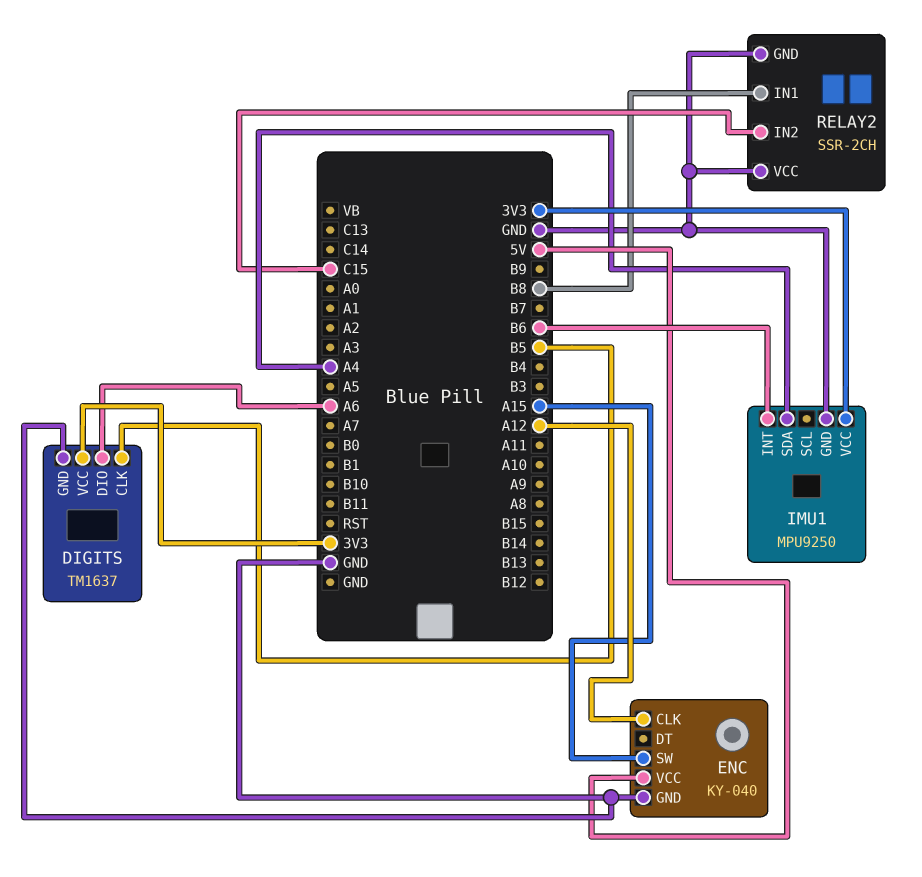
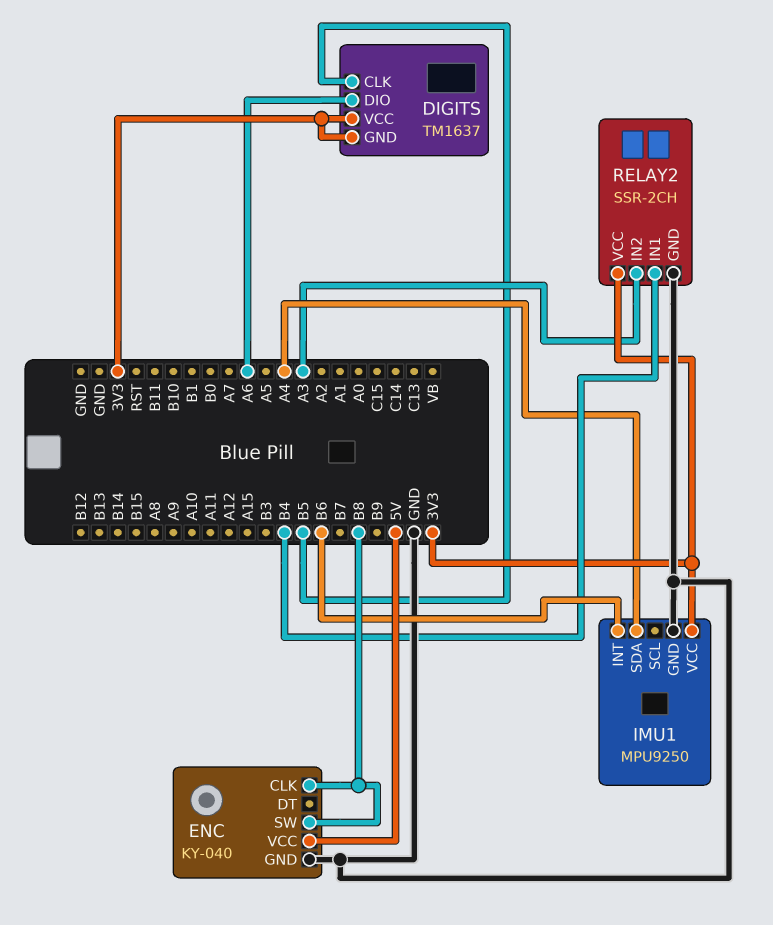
DIGITS pin GND: GND -> 3V3
ENC pin CLK: A12 -> B8
ENC pin SW: A15 -> B8
RELAY2 pin IN1: B8 -> B4
RELAY2 pin IN2: C15 -> A3
RELAY2 pin VCC: GND -> 3V3

